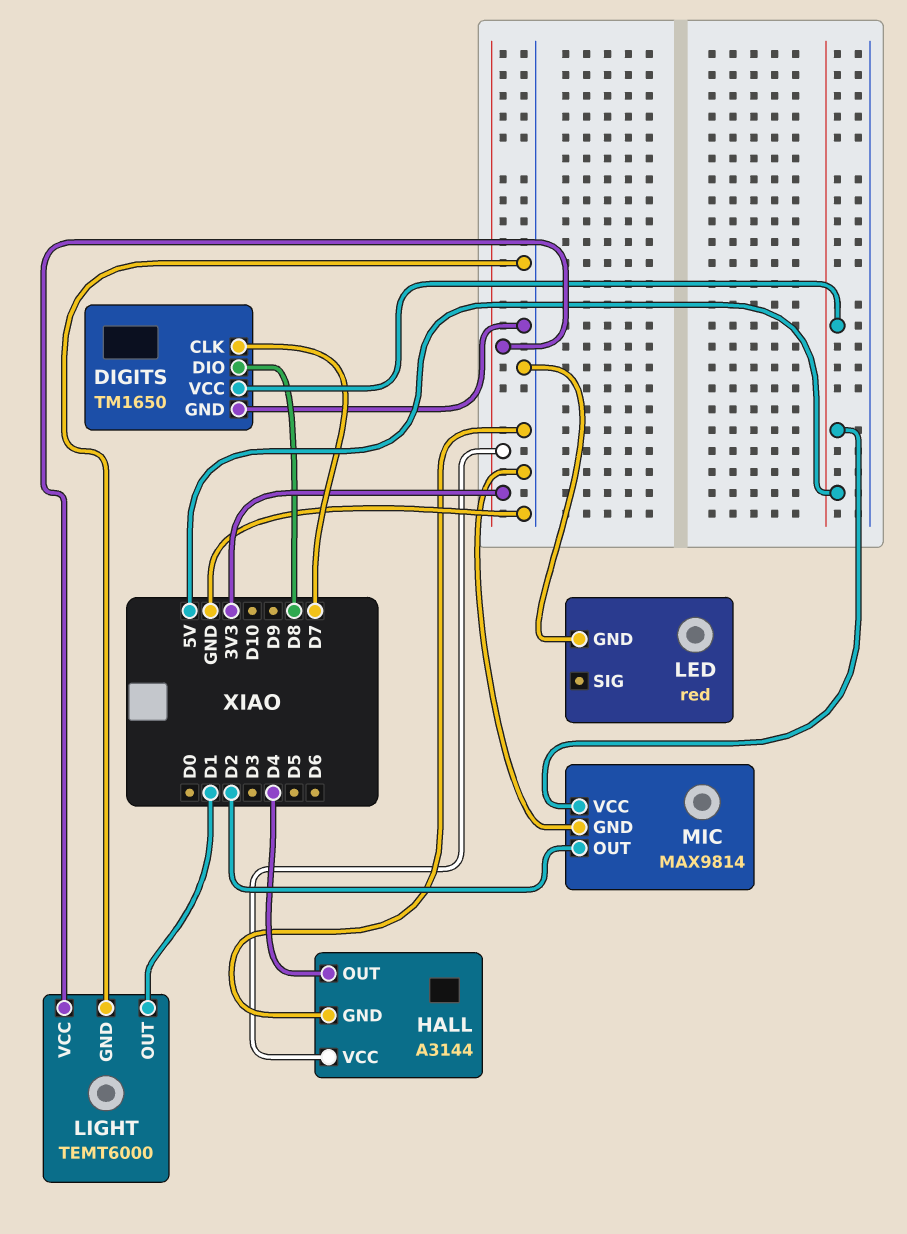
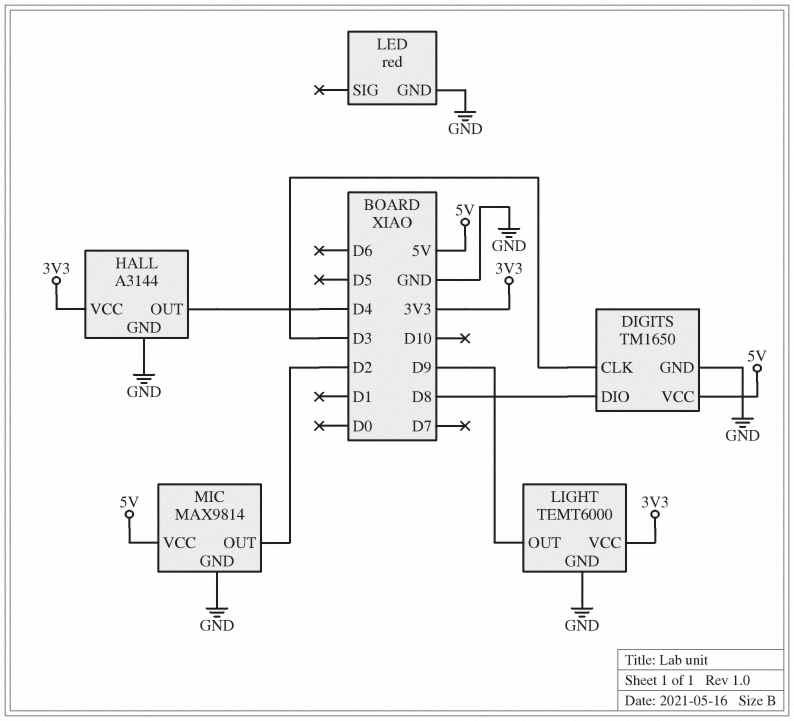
DIGITS pin CLK: D7 -> D3
LIGHT pin OUT: D1 -> D9

